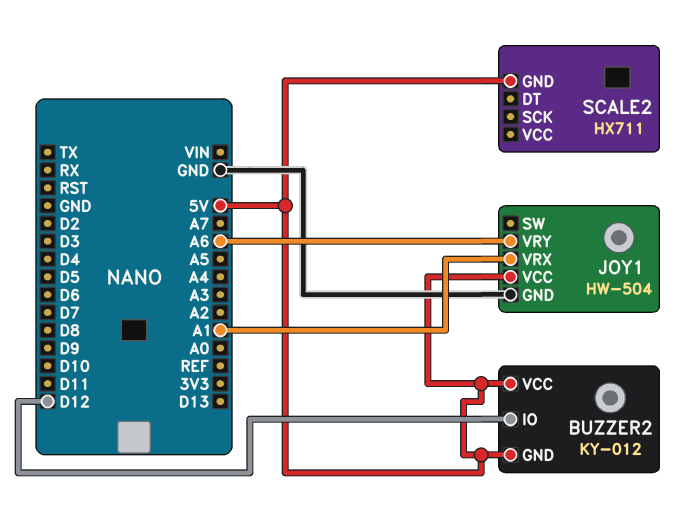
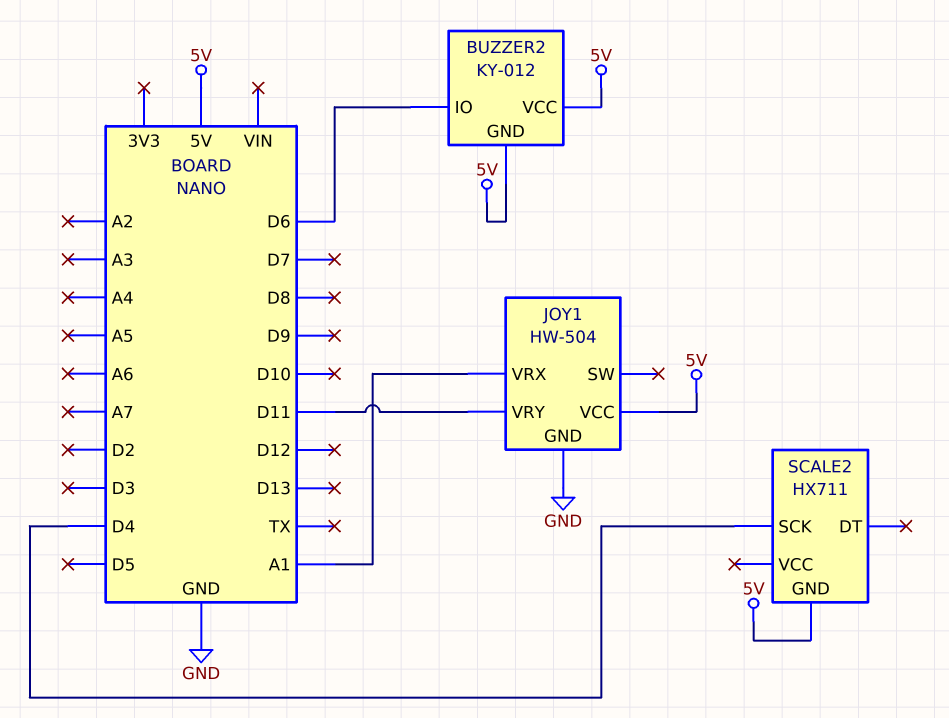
BUZZER2 pin IO: D12 -> D6
JOY1 pin VRY: A6 -> D11
SCALE2 pin SCK: none -> D4

